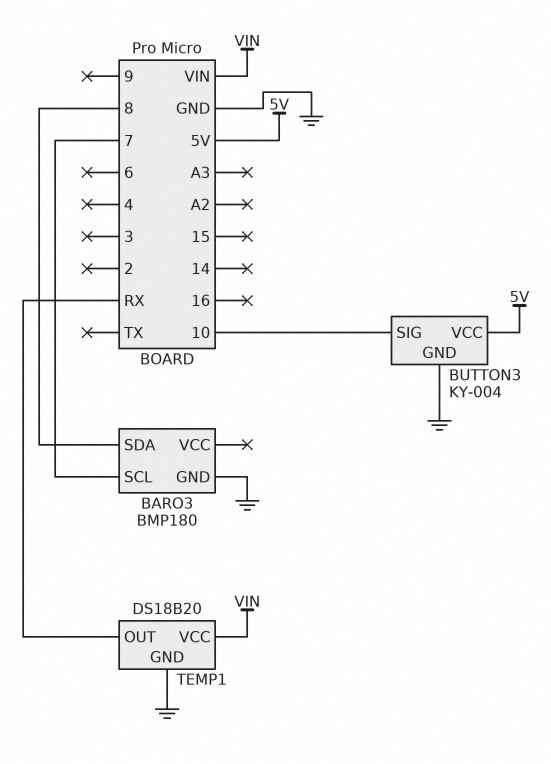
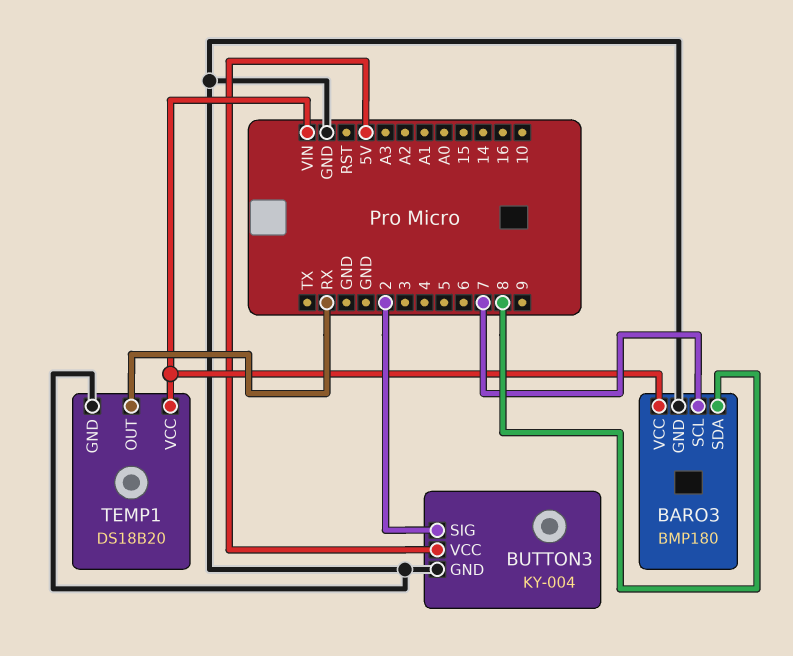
BARO3 pin VCC: none -> VIN
BUTTON3 pin SIG: 10 -> 2

